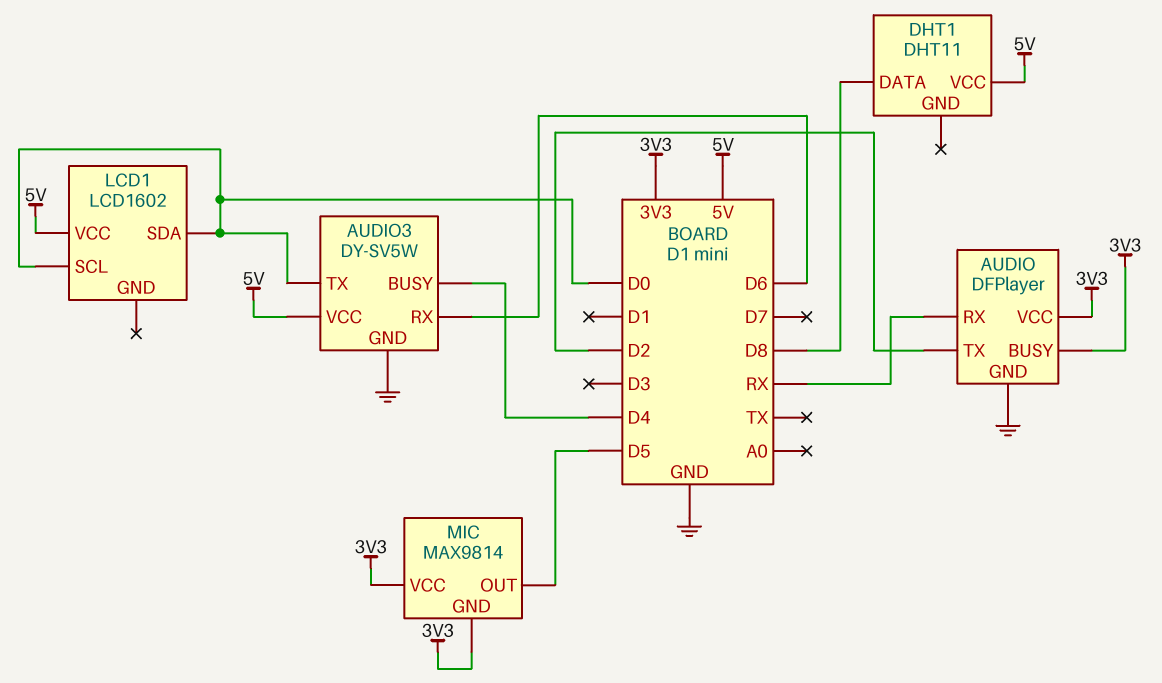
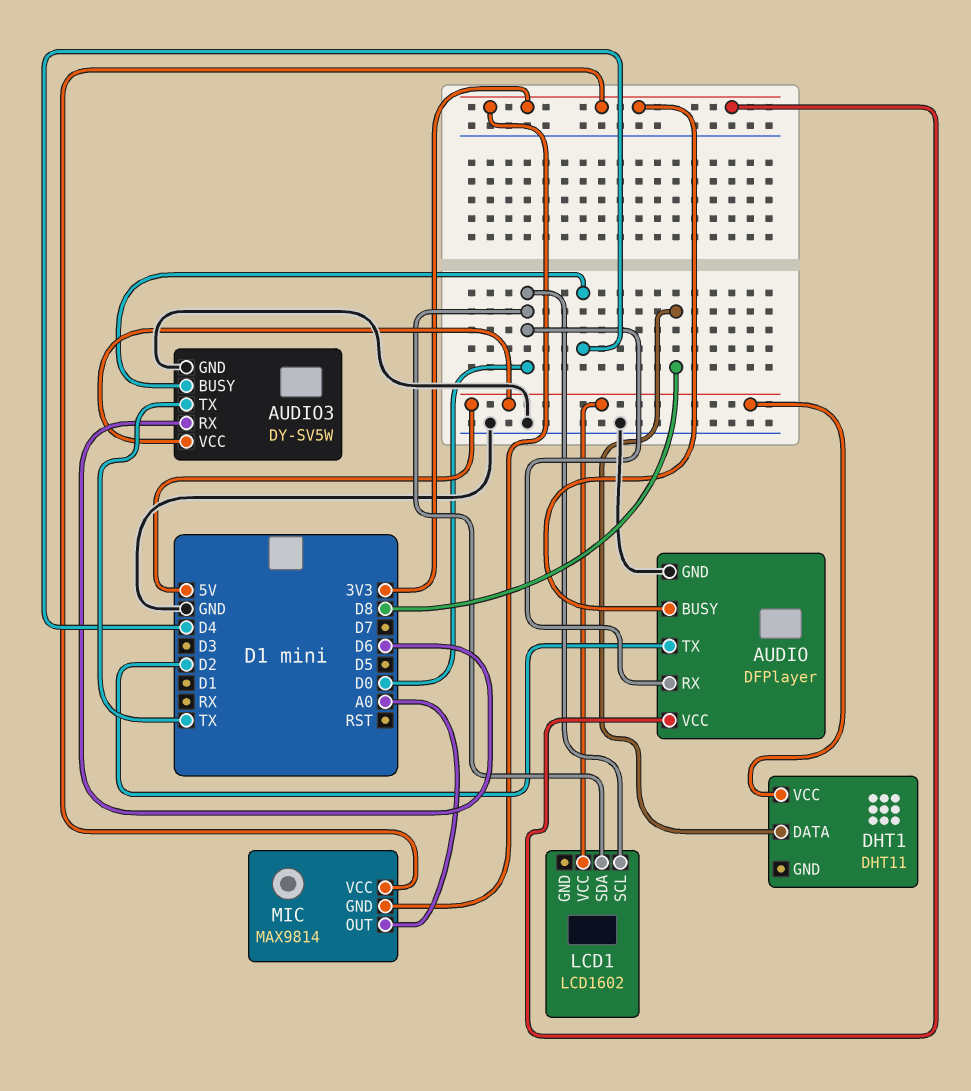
AUDIO pin RX: RX -> D0
AUDIO3 pin TX: D0 -> TX
MIC pin OUT: D5 -> A0

